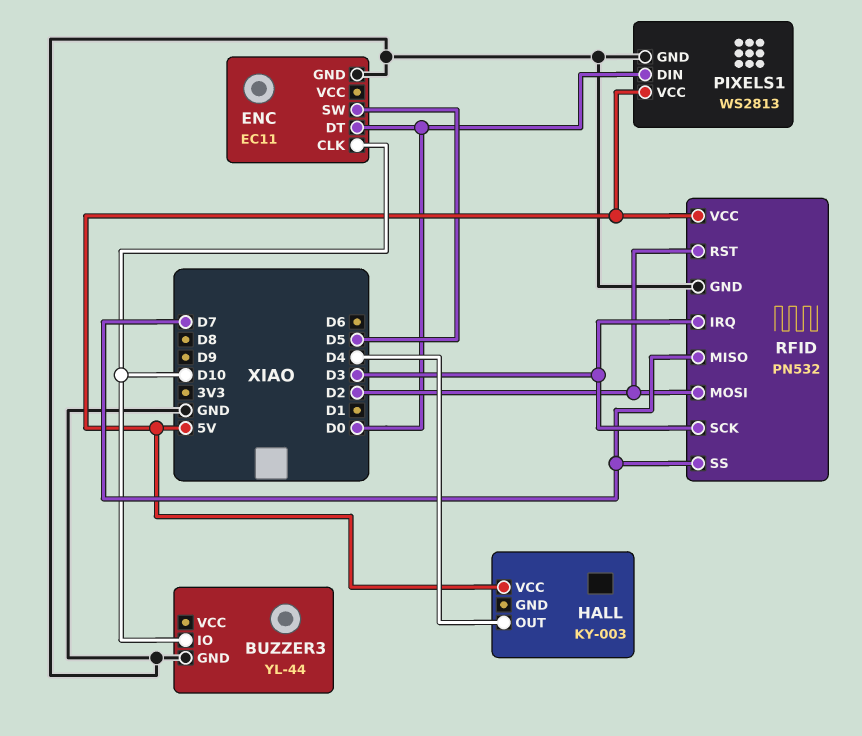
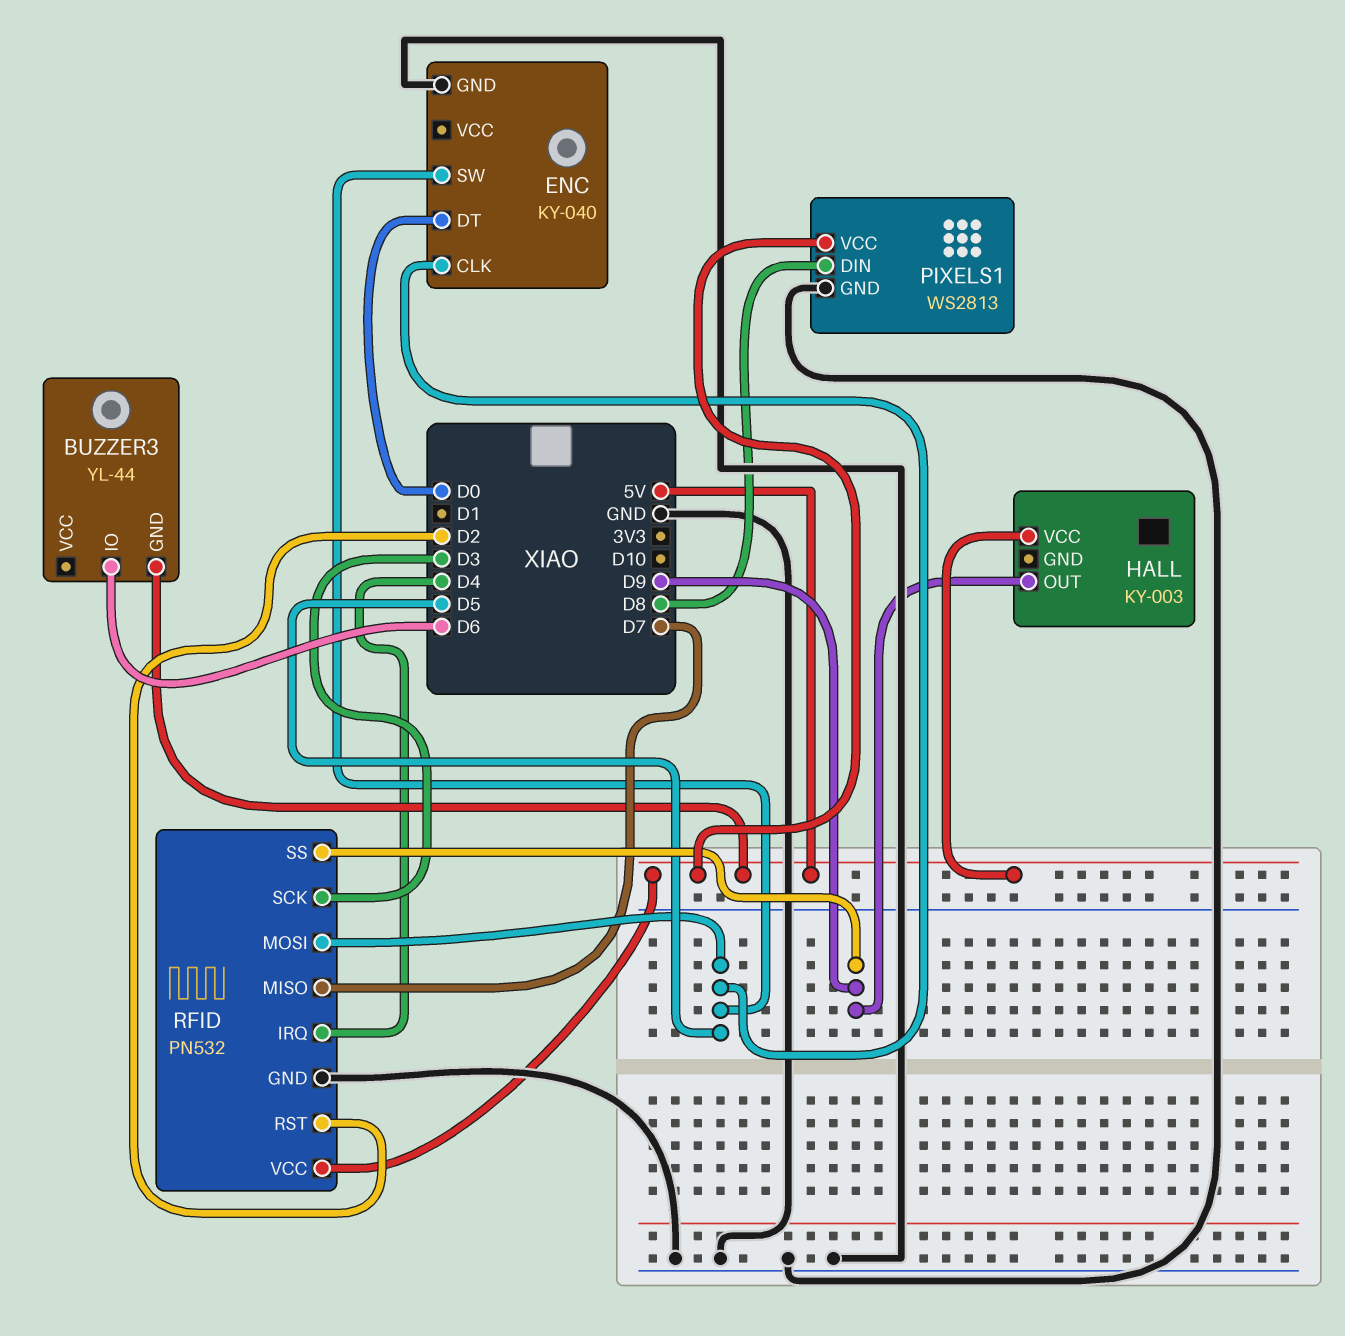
BUZZER3 pin GND: GND -> 5V
BUZZER3 pin IO: D10 -> D6
ENC: EC11 -> KY-040
ENC pin CLK: D10 -> D5
HALL pin OUT: D4 -> D9
PIXELS1 pin DIN: D0 -> D8
RFID pin IRQ: D3 -> D4
RFID pin MOSI: D2 -> D5
RFID pin SS: D7 -> D9

